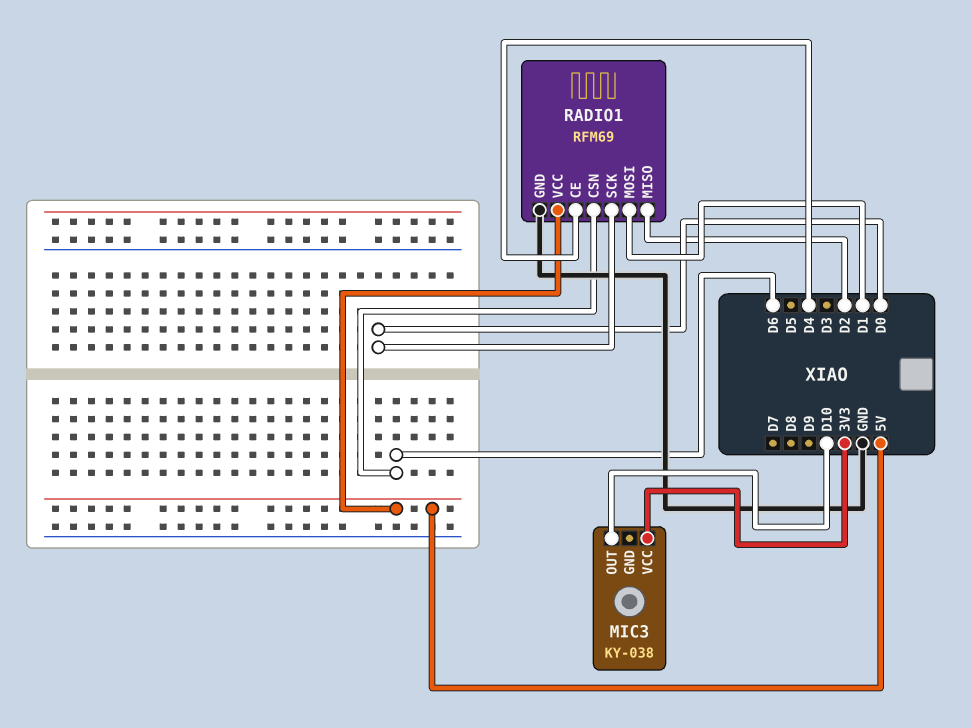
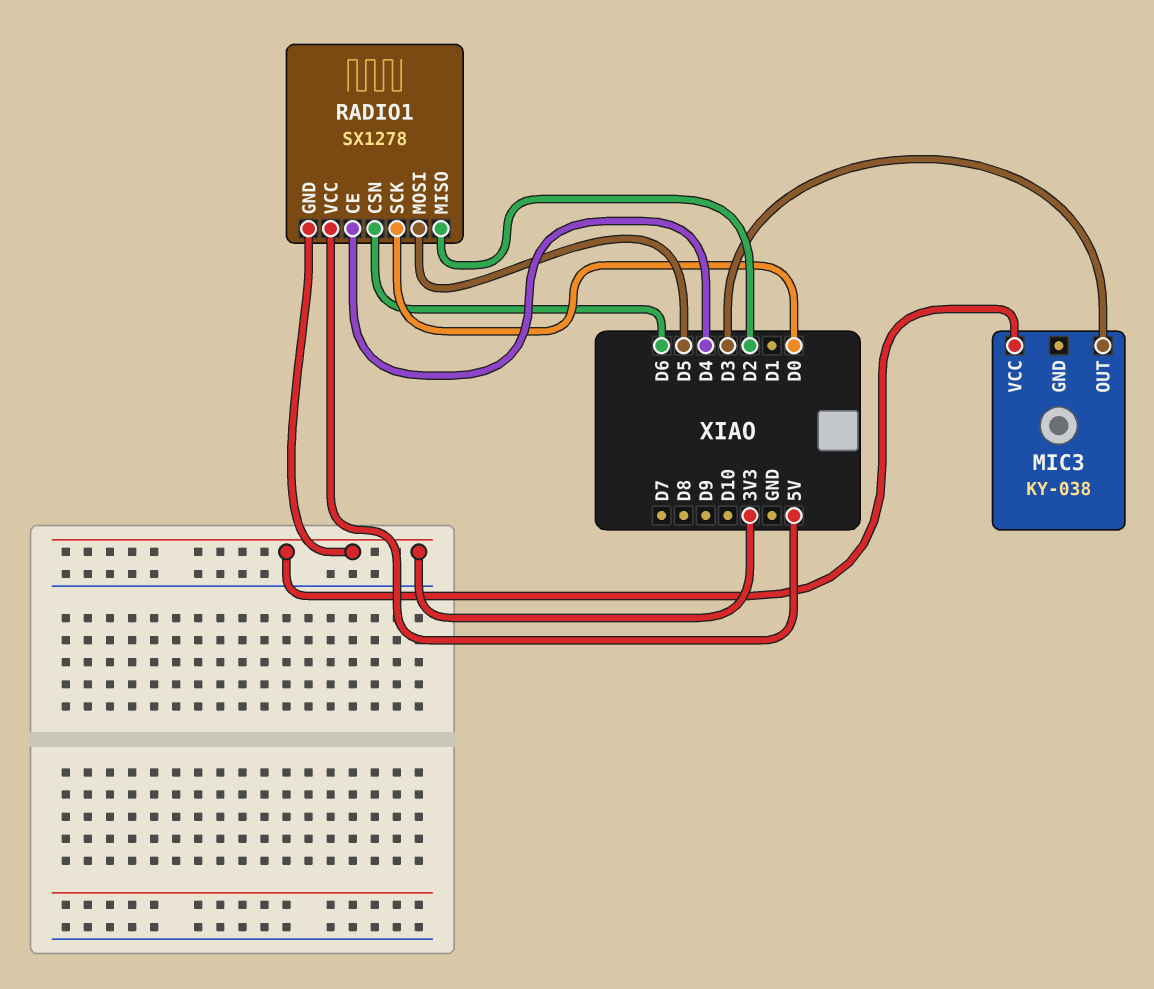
MIC3 pin OUT: D10 -> D3
RADIO1: RFM69 -> SX1278
RADIO1 pin GND: GND -> 3V3
RADIO1 pin MOSI: D1 -> D5

